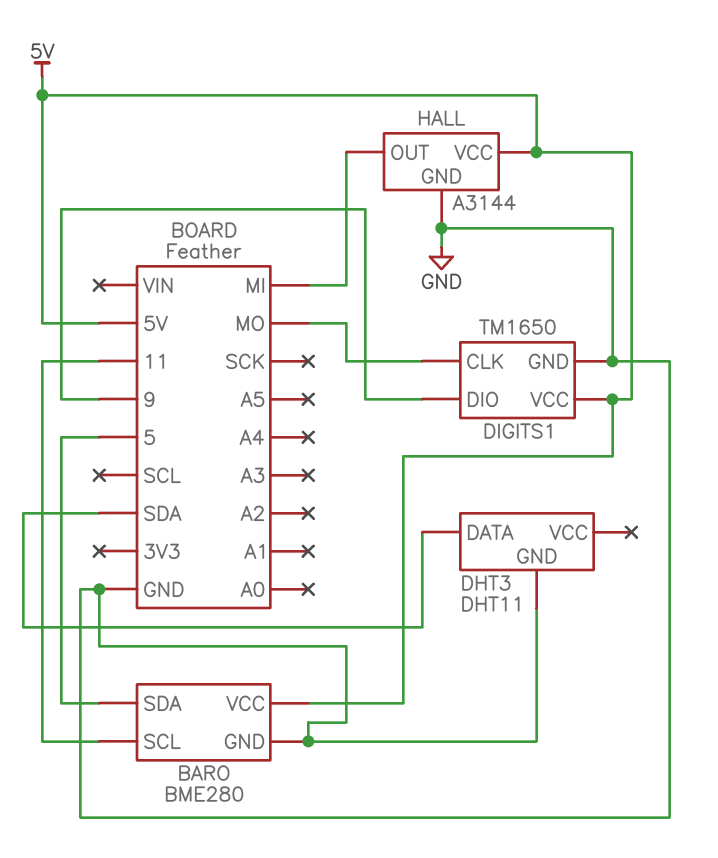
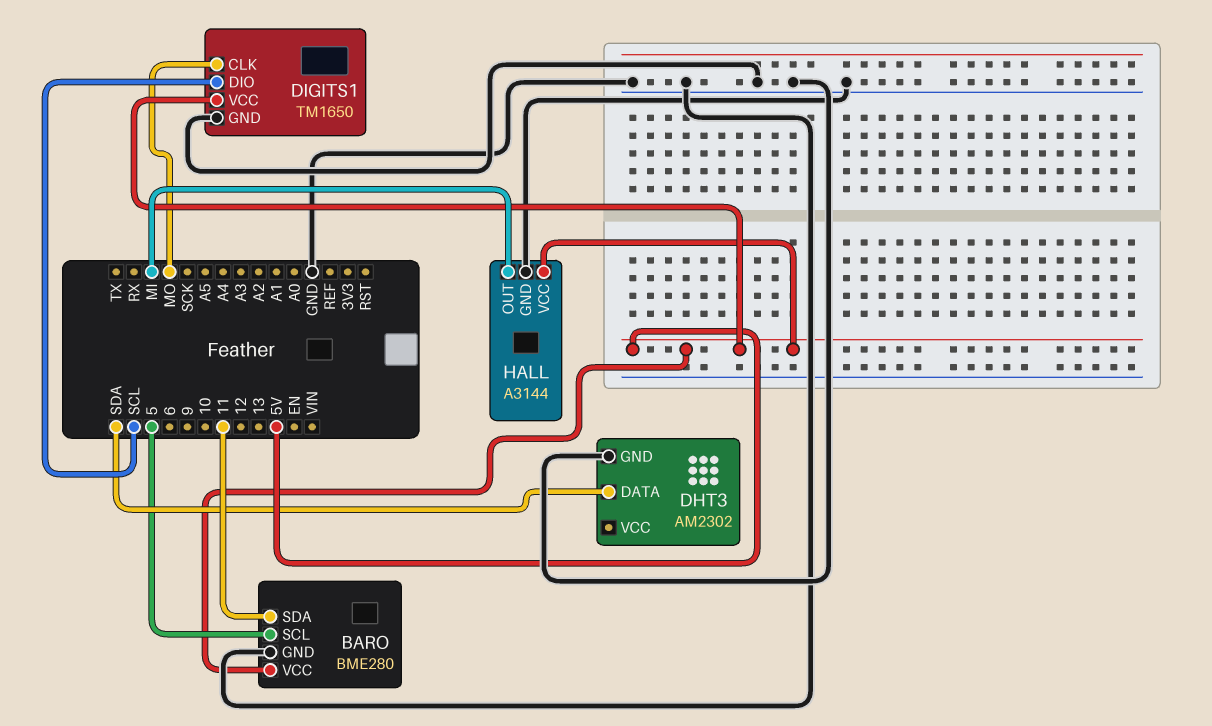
BARO pin SCL: 11 -> 5
BARO pin SDA: 5 -> 11
DHT3: DHT11 -> AM2302
DIGITS1 pin DIO: 9 -> SCL

